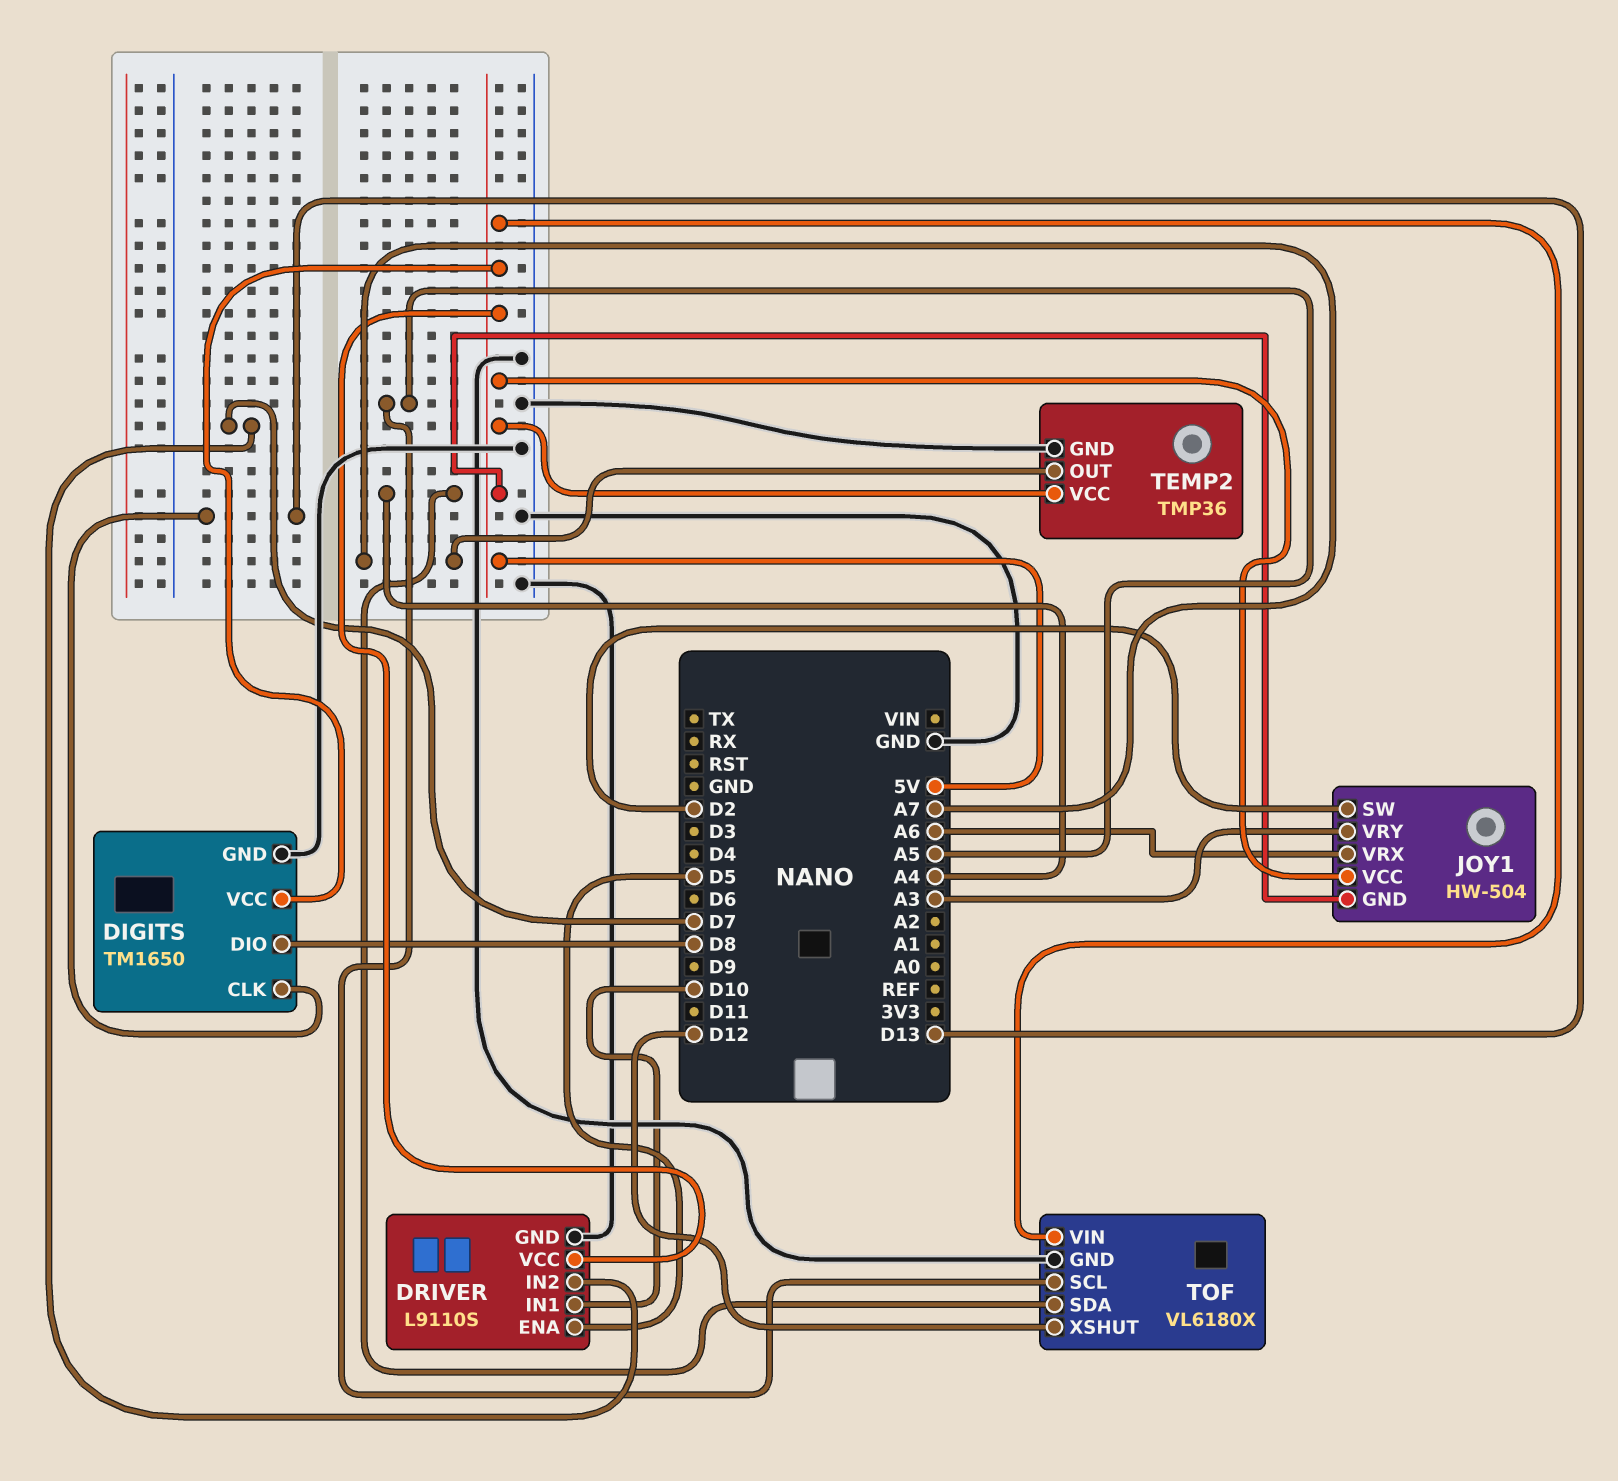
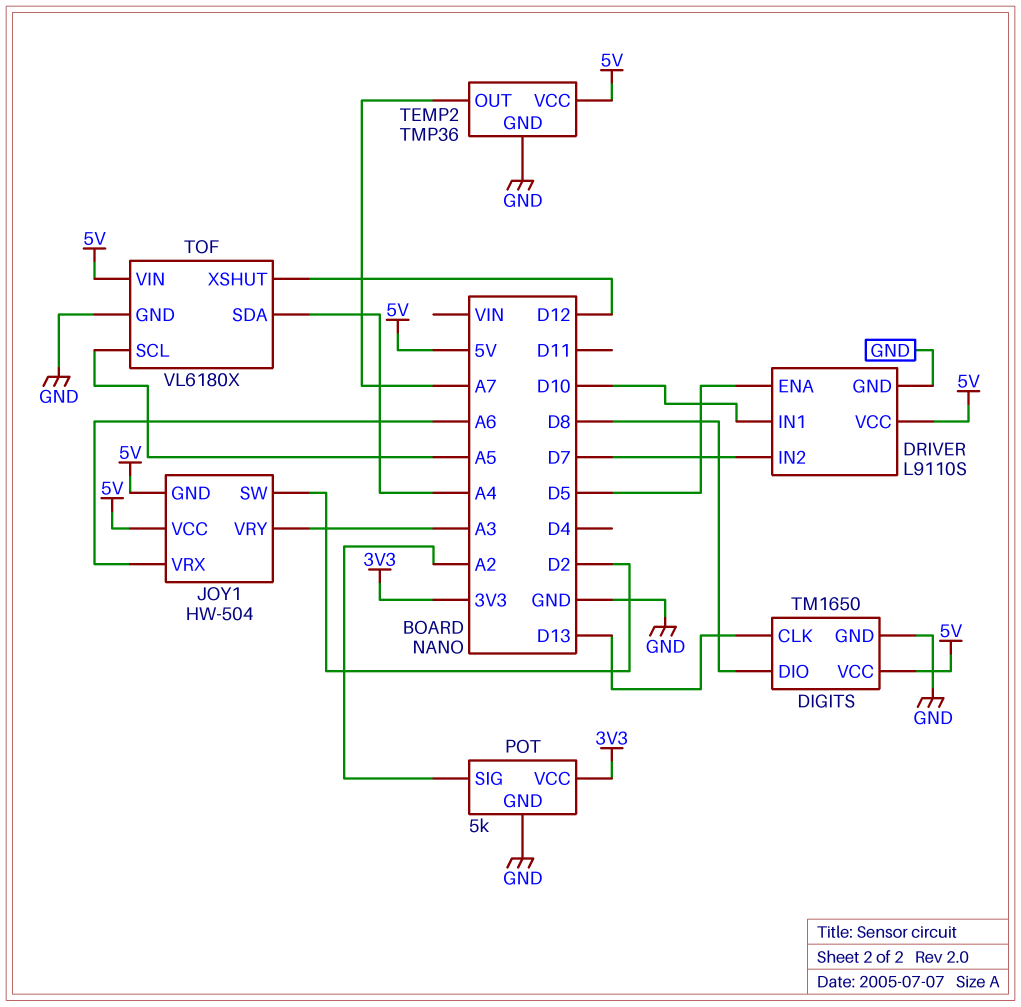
POT: none -> 5k
POT pin GND: none -> GND
POT pin SIG: none -> A2
POT pin VCC: none -> 3V3

